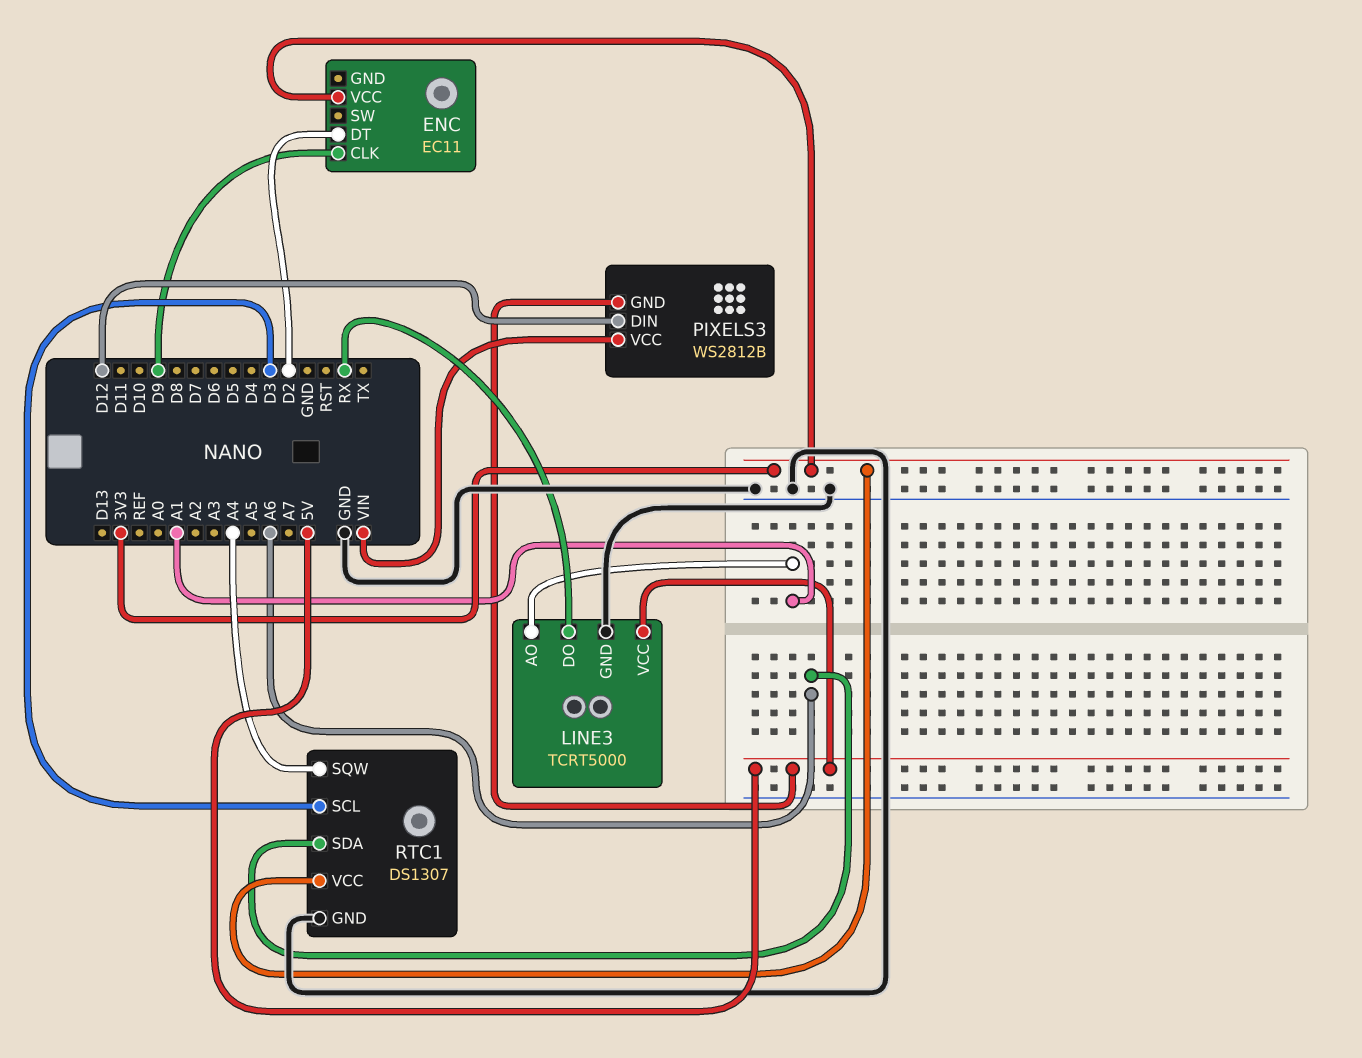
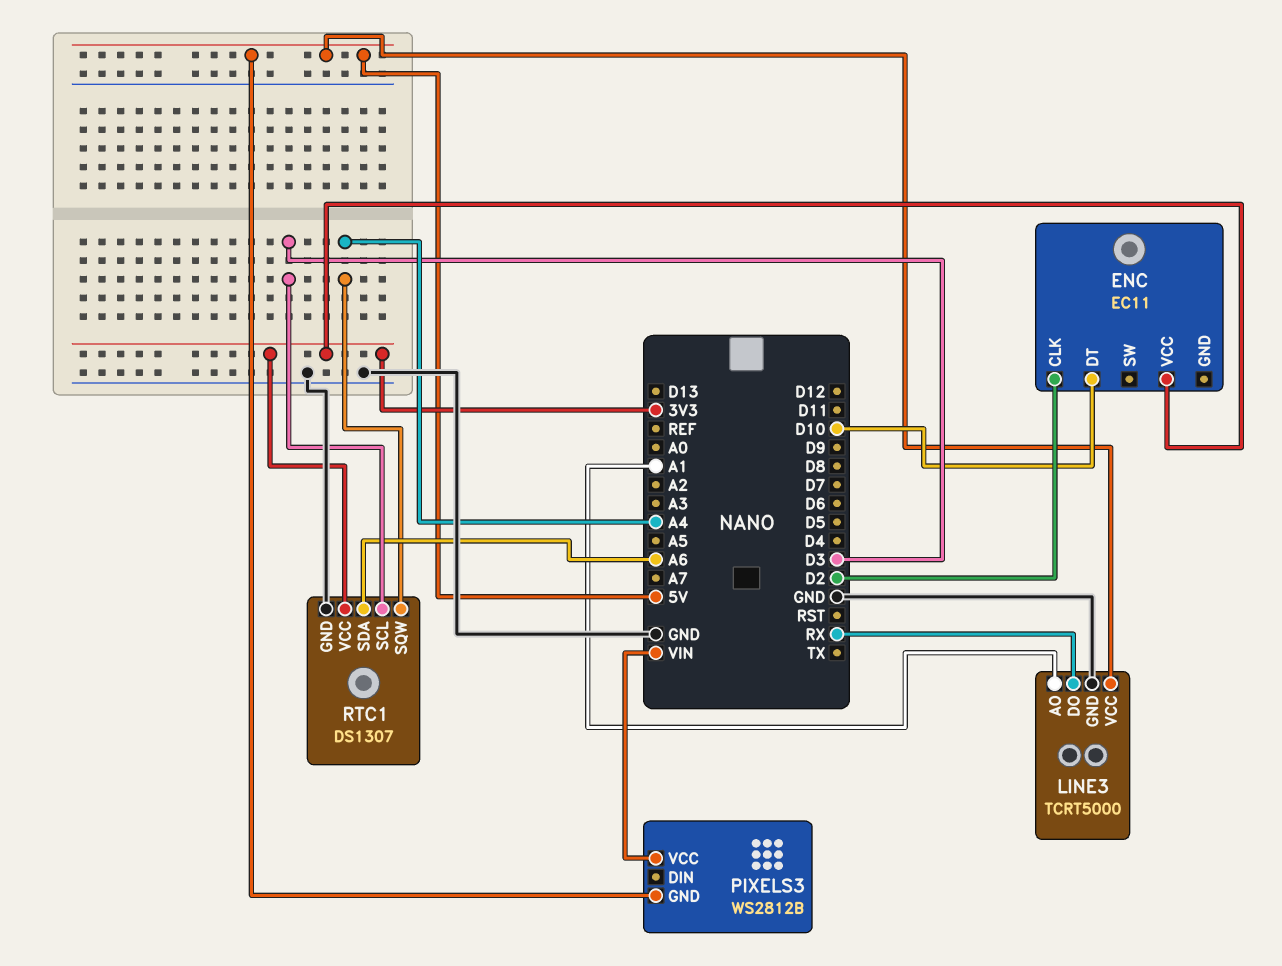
ENC pin CLK: D9 -> D2
ENC pin DT: D2 -> D10
PIXELS3 pin DIN: D12 -> none

